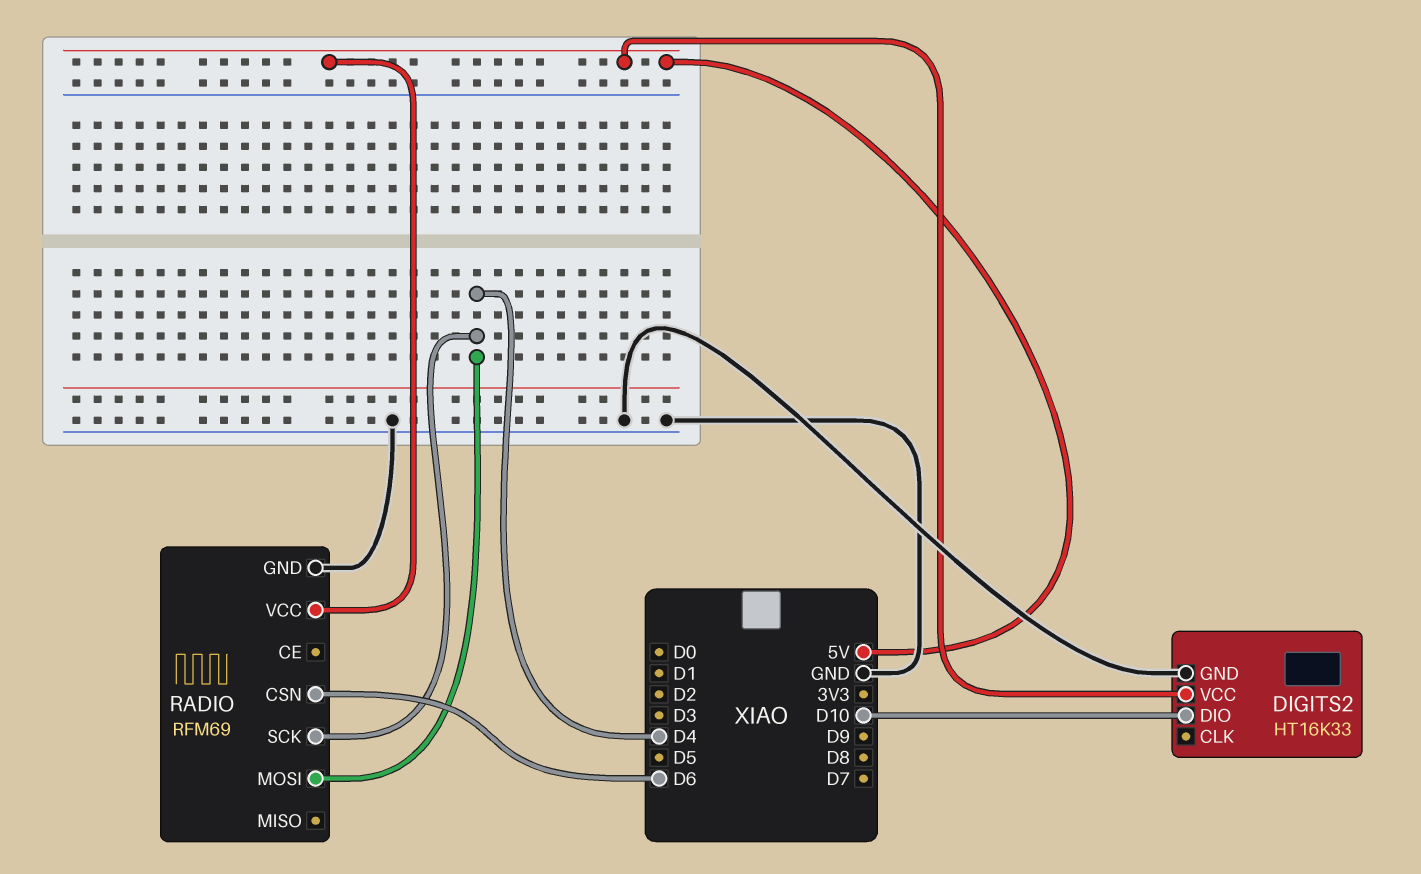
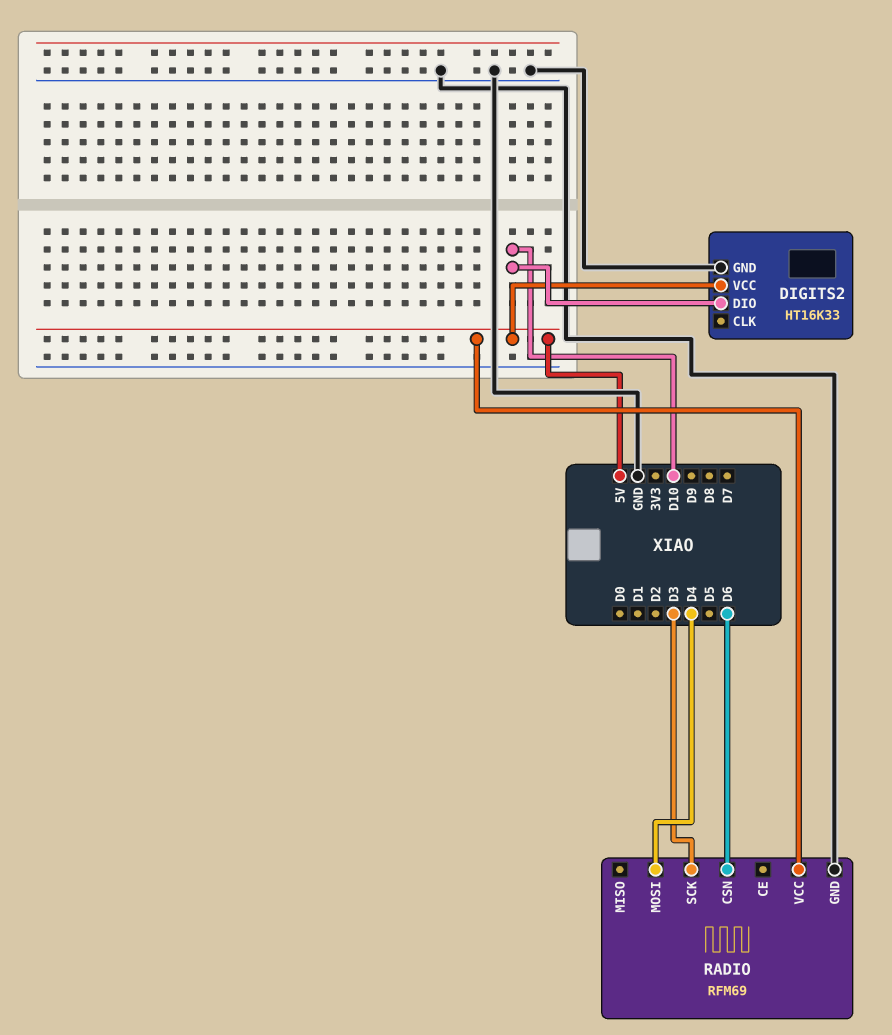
RADIO pin SCK: D4 -> D3

